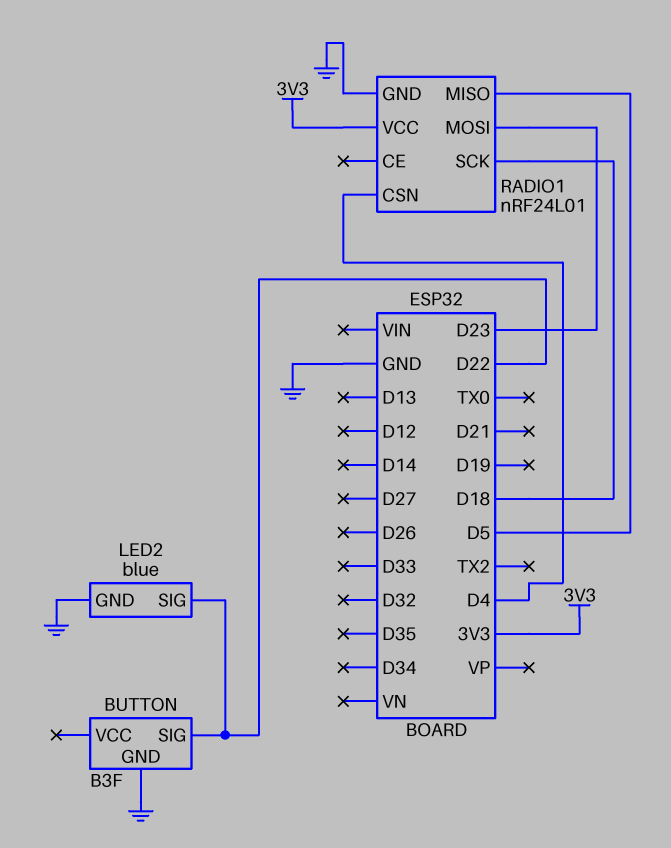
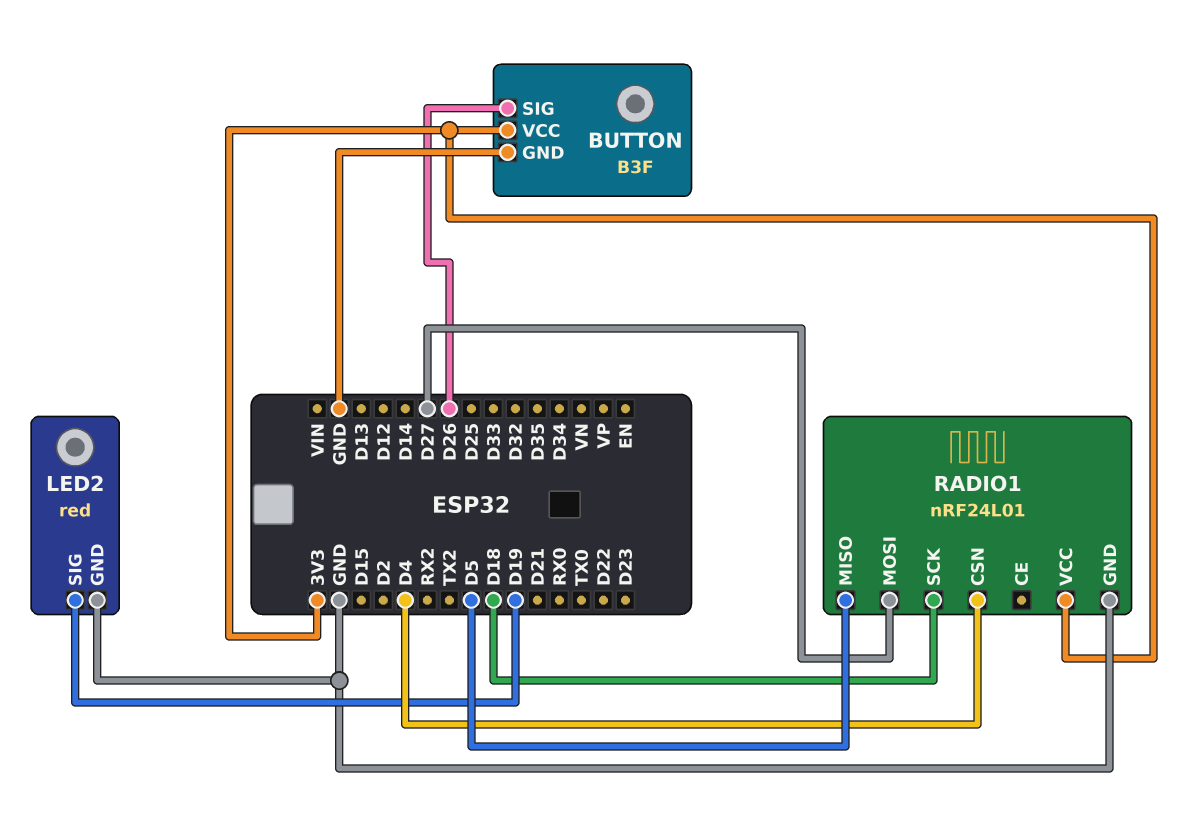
BUTTON pin SIG: D22 -> D26
BUTTON pin VCC: none -> 3V3
LED2: blue -> red
LED2 pin SIG: D22 -> D19
RADIO1 pin MOSI: D23 -> D27

